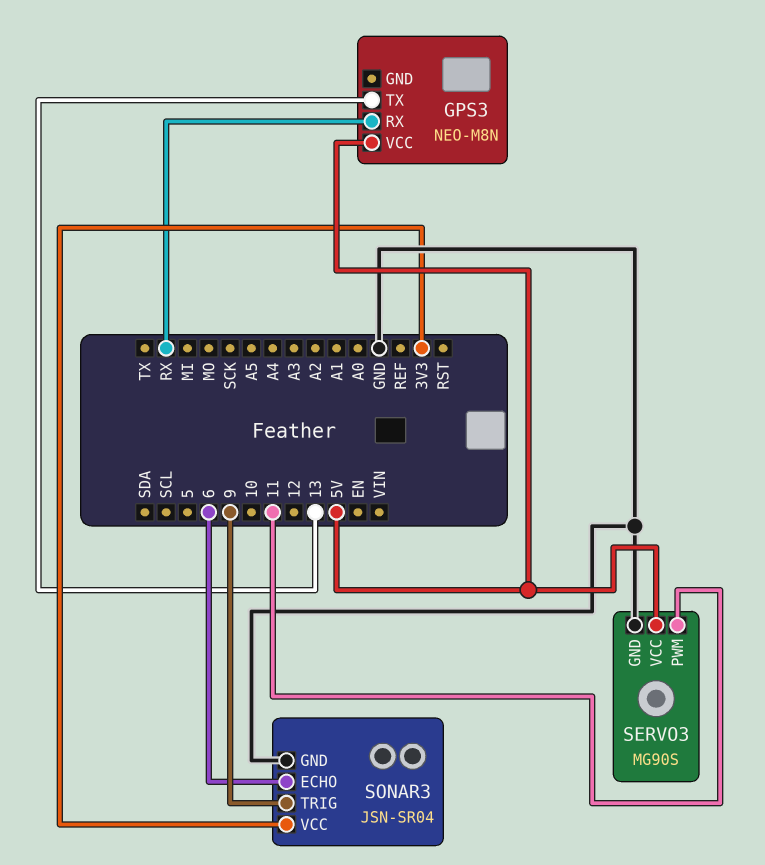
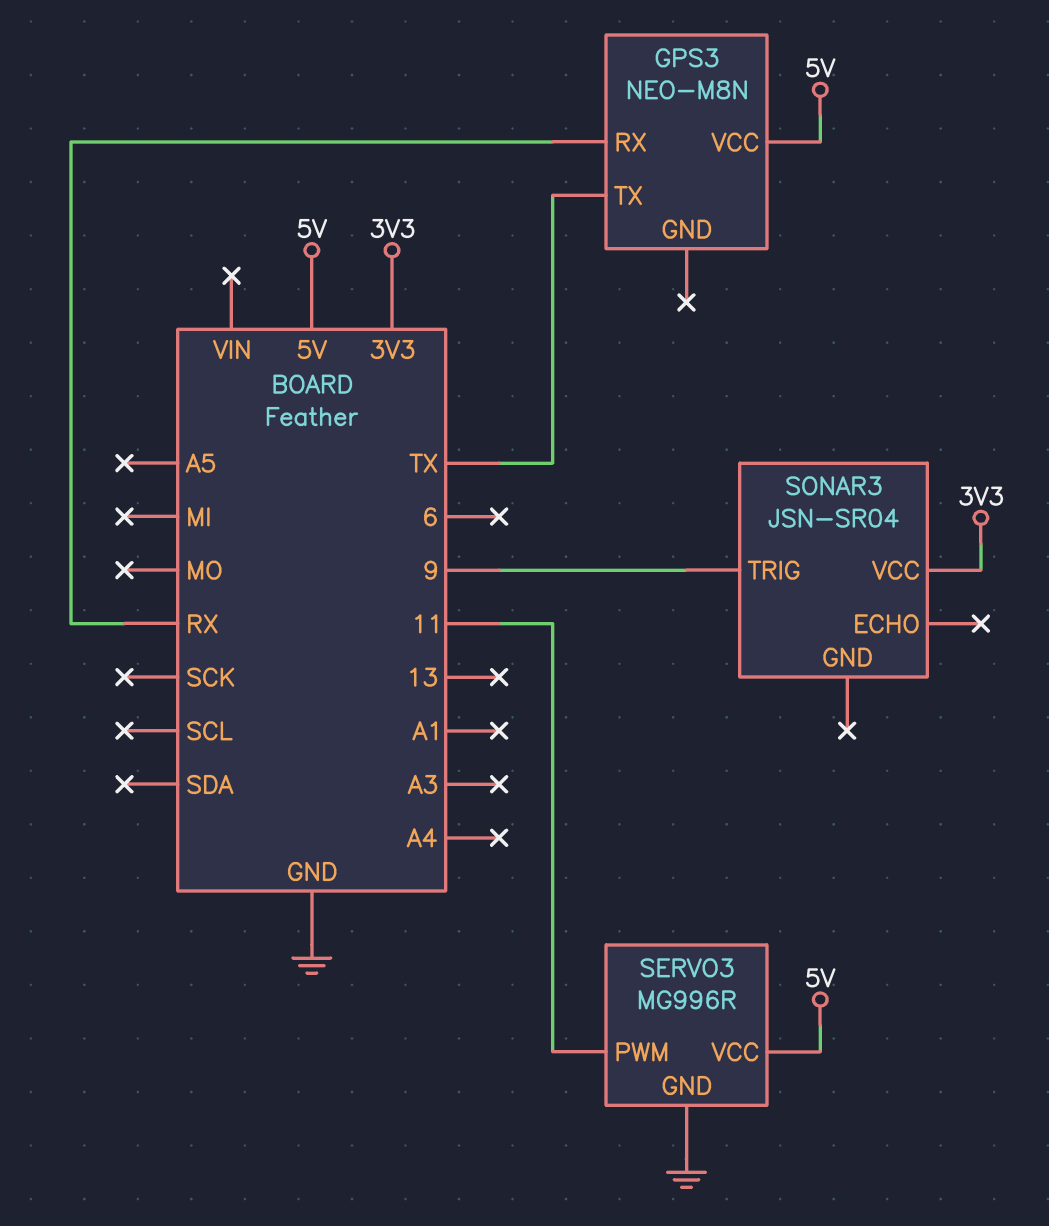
GPS3 pin TX: 13 -> TX
SERVO3: MG90S -> MG996R
SONAR3 pin ECHO: 6 -> none
SONAR3 pin GND: GND -> none

